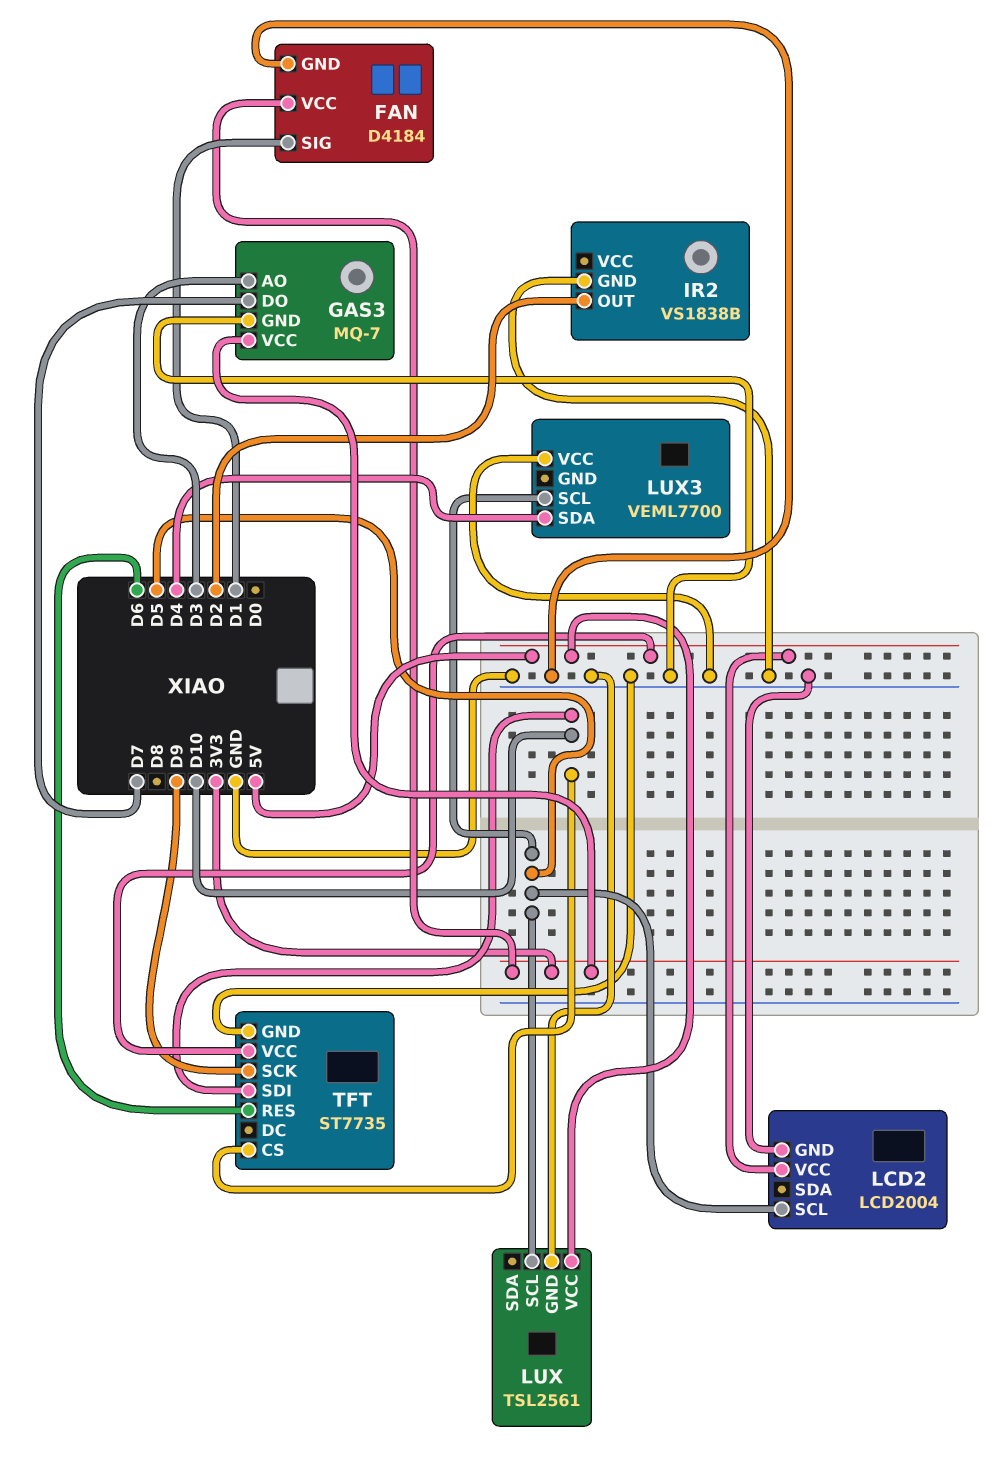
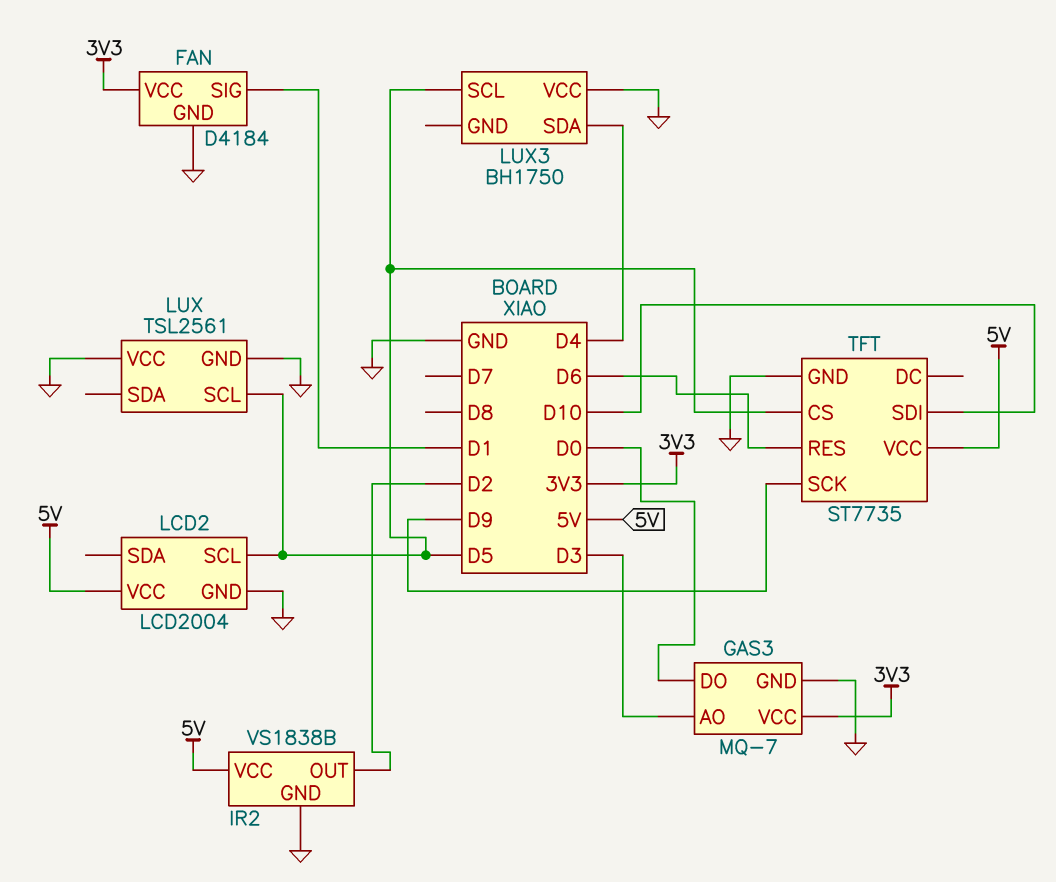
GAS3 pin DO: D7 -> D0
IR2 pin VCC: none -> 5V
LUX pin VCC: 5V -> GND
LUX3: VEML7700 -> BH1750
TFT pin CS: D10 -> D5

